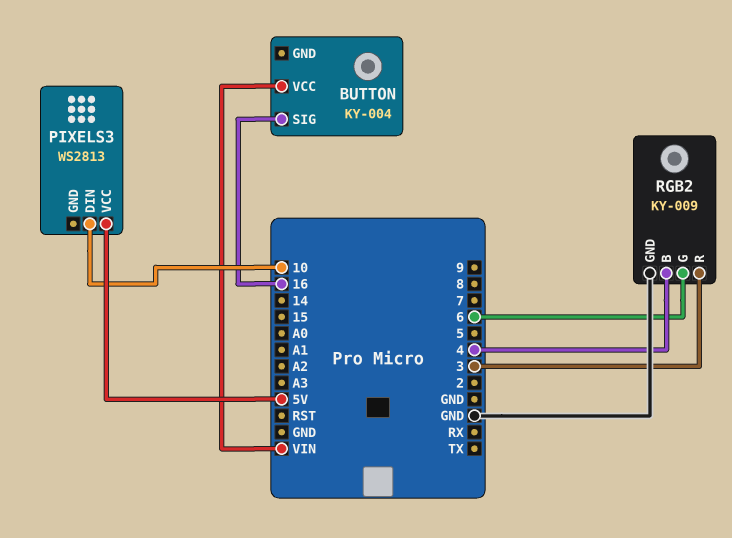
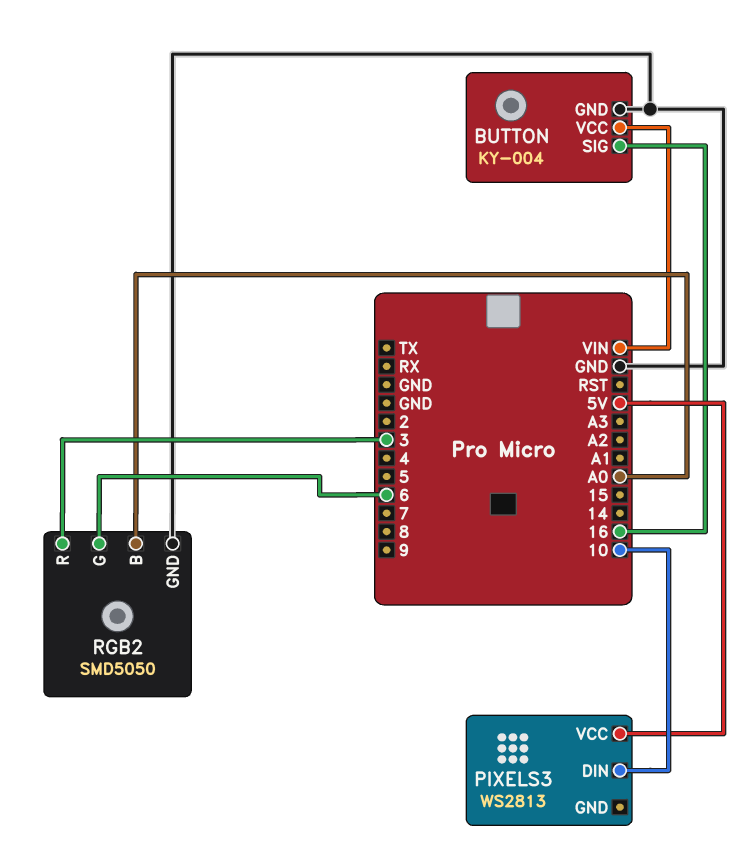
BUTTON pin GND: none -> GND
RGB2: KY-009 -> SMD5050
RGB2 pin B: 4 -> A0

